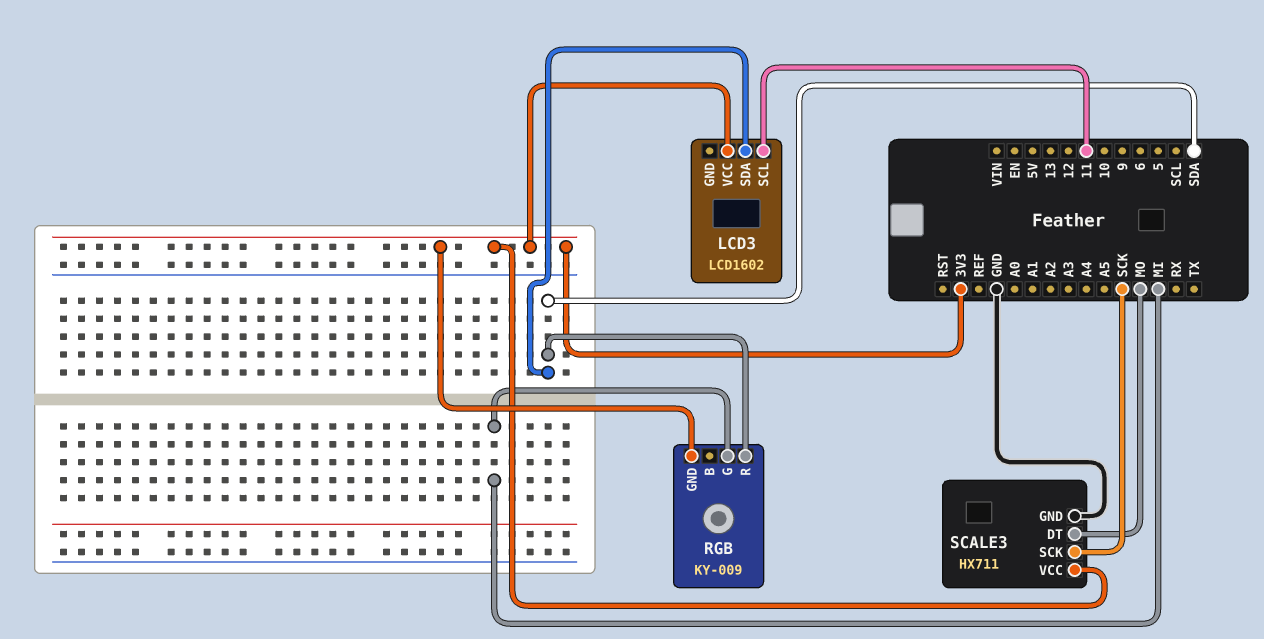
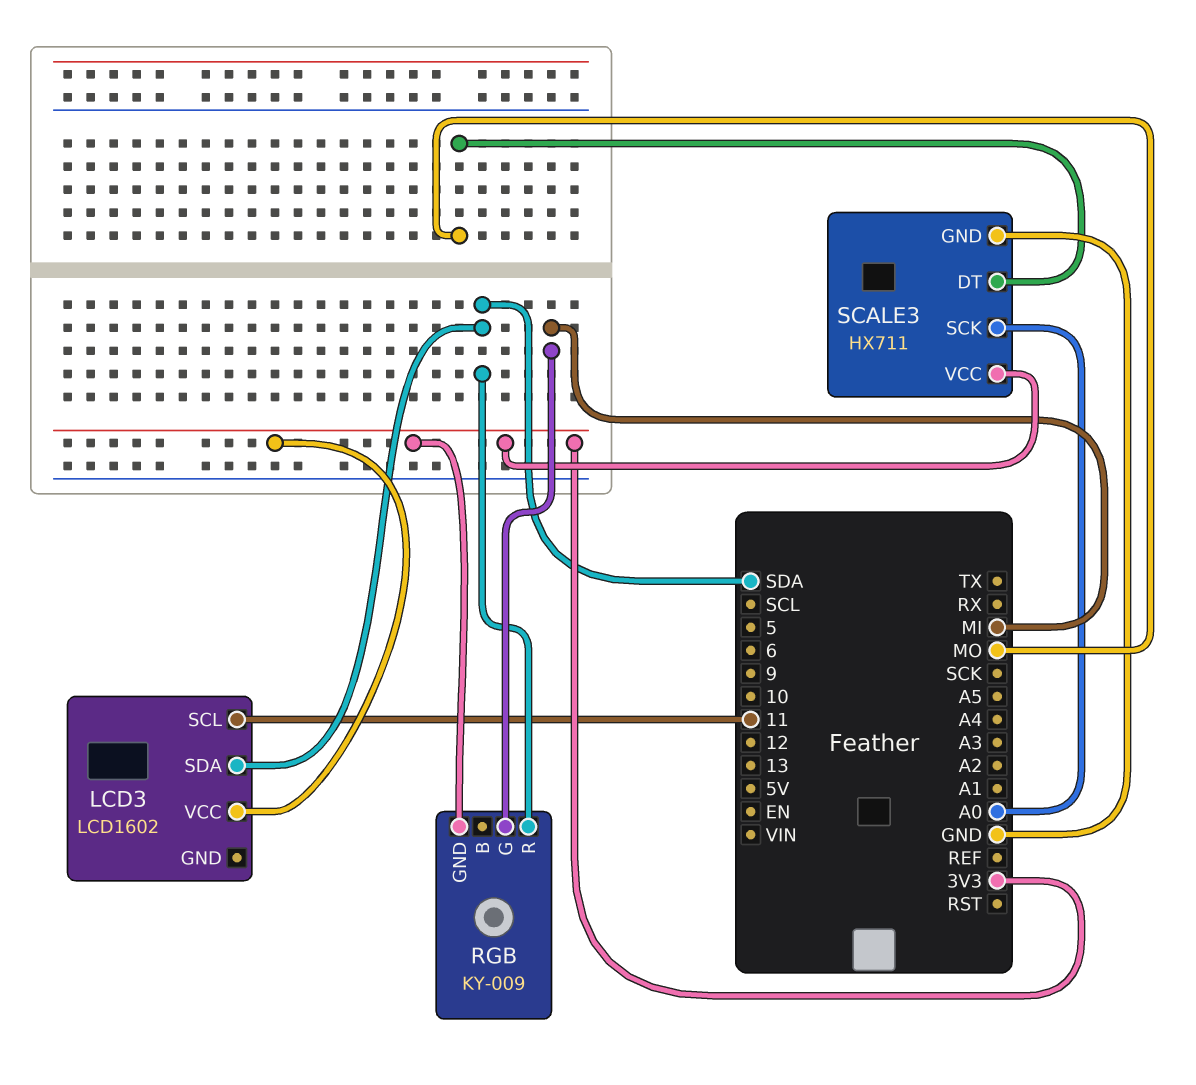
SCALE3 pin SCK: SCK -> A0

